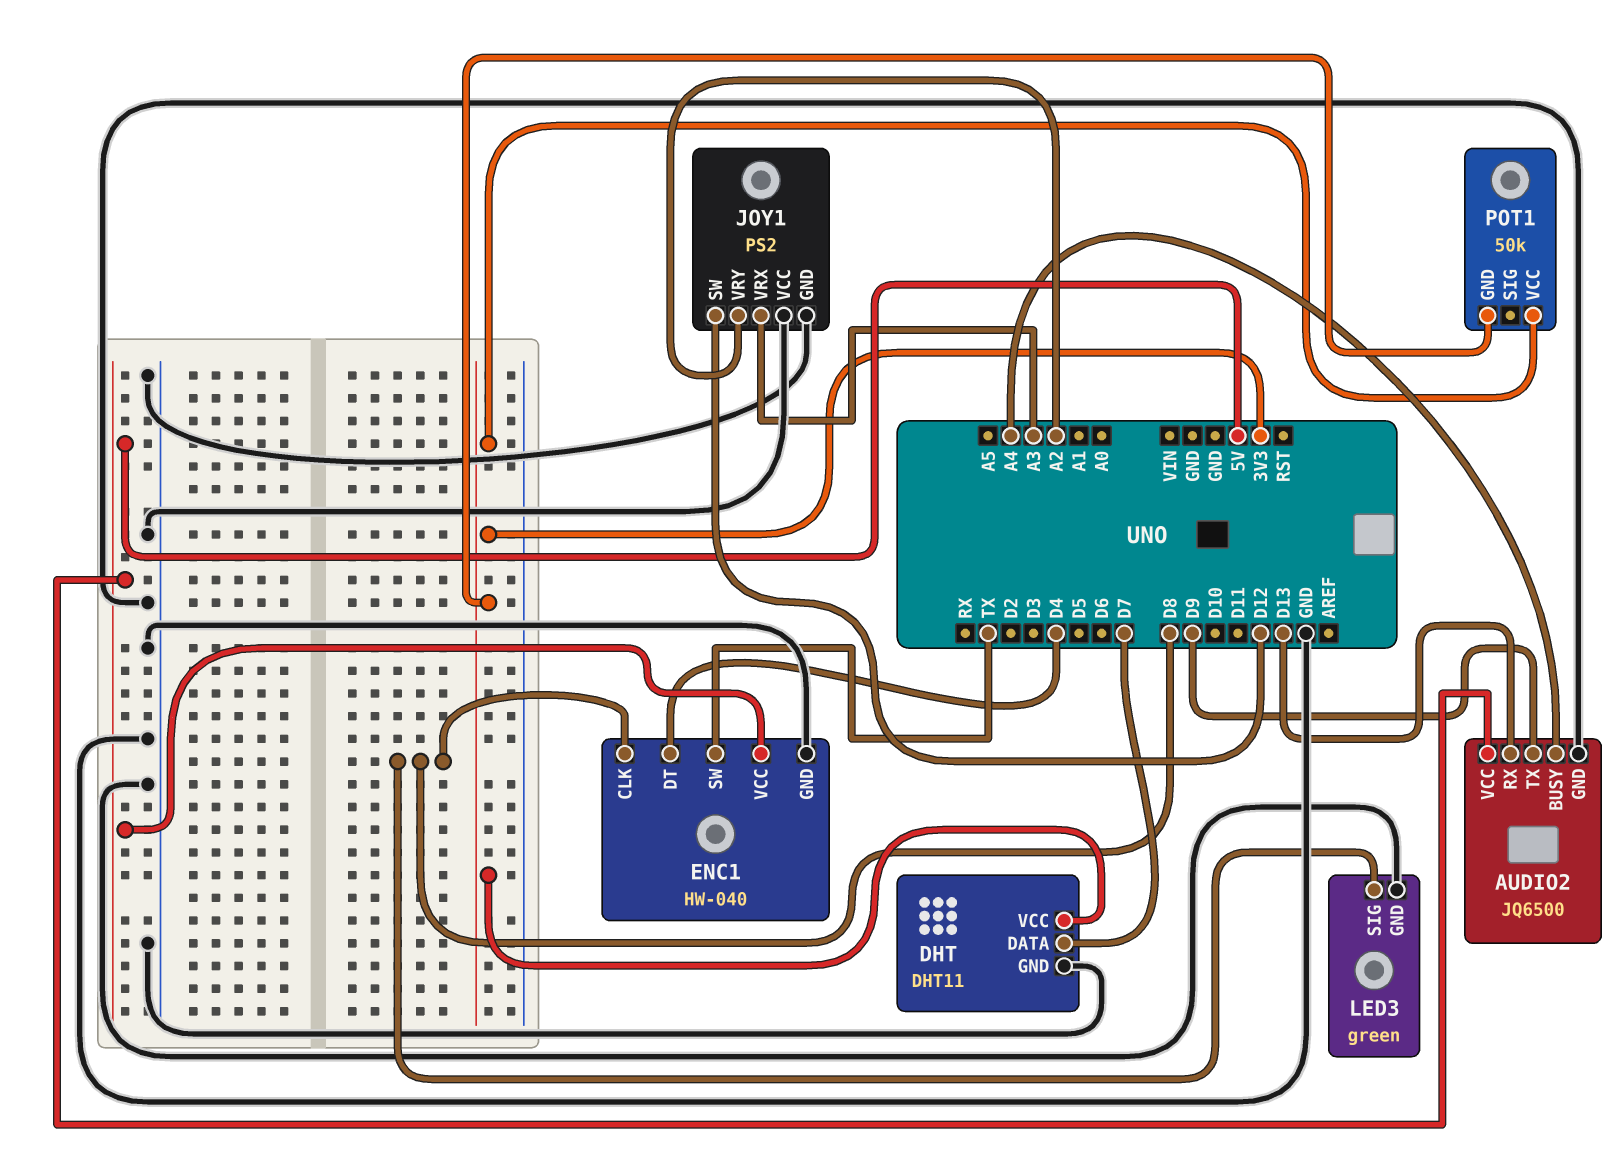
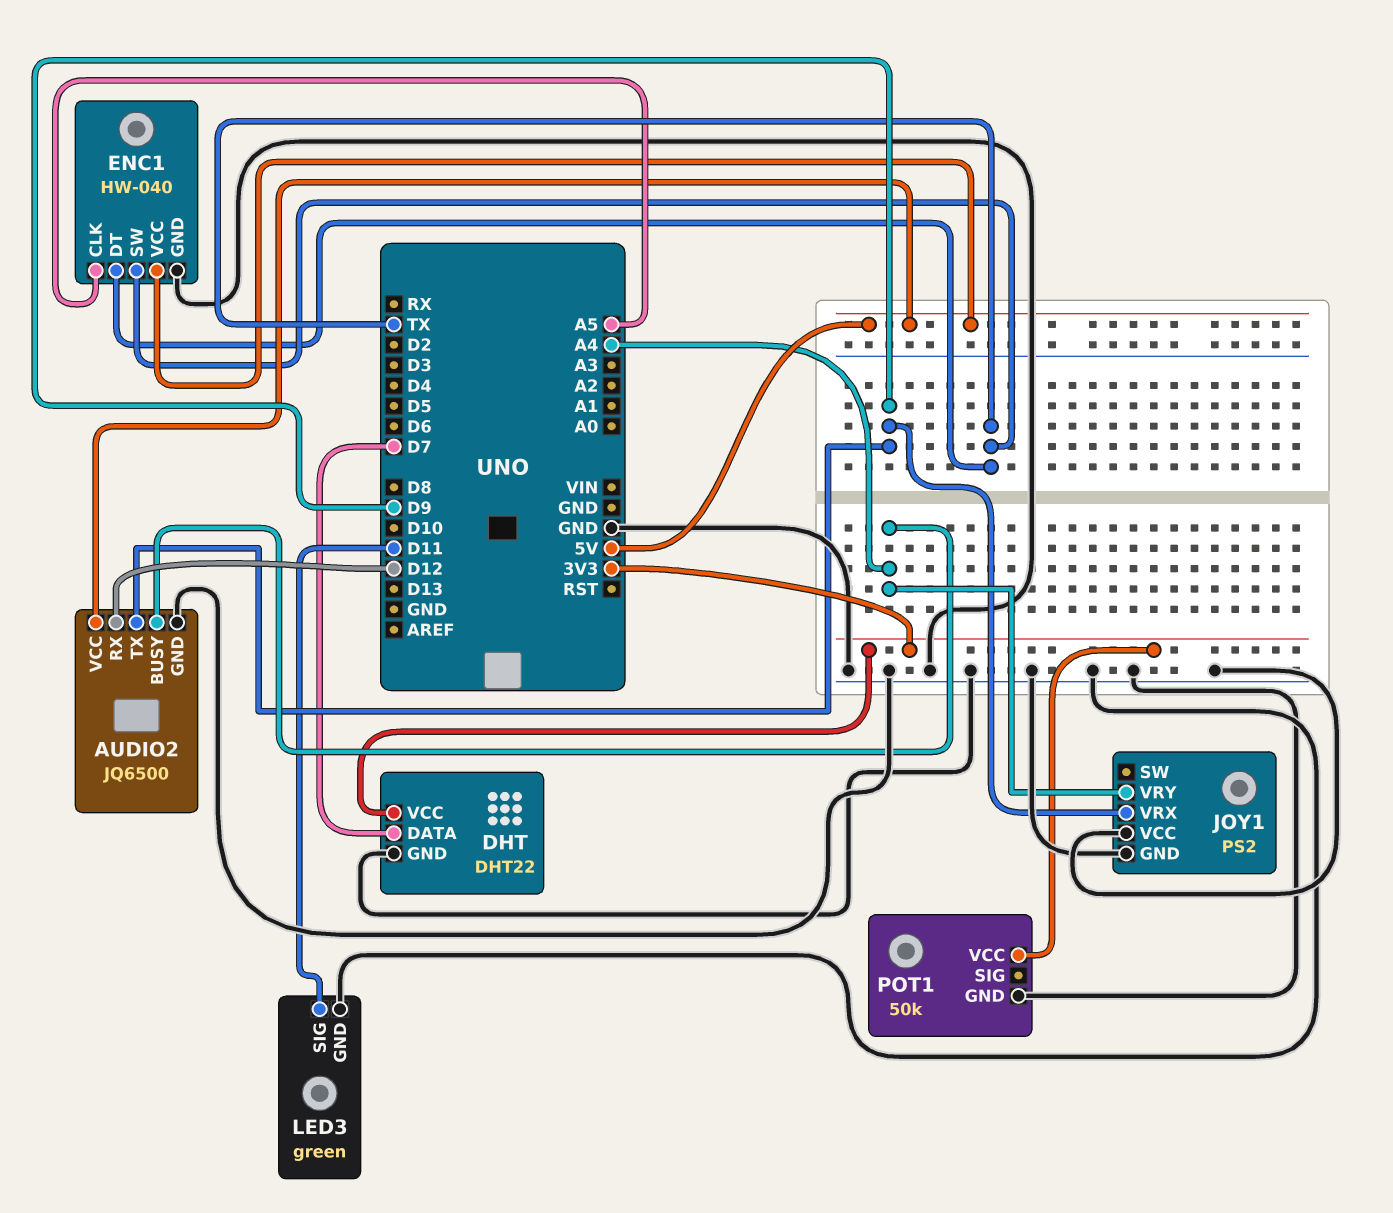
AUDIO2 pin RX: D13 -> D12
DHT: DHT11 -> DHT22
ENC1 pin CLK: D8 -> A5
ENC1 pin DT: D4 -> TX
JOY1 pin SW: D12 -> none
JOY1 pin VRX: A3 -> D9
JOY1 pin VRY: A2 -> A4
LED3 pin SIG: D8 -> D11
POT1 pin GND: 3V3 -> GND

